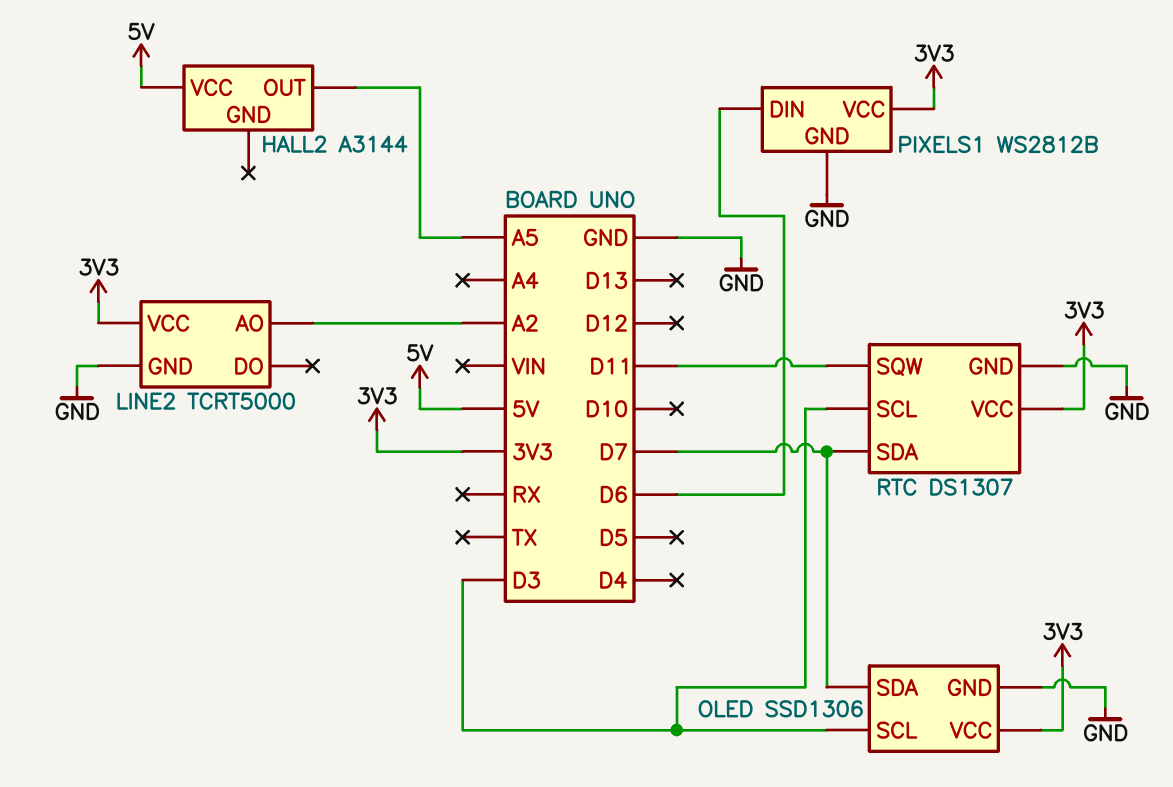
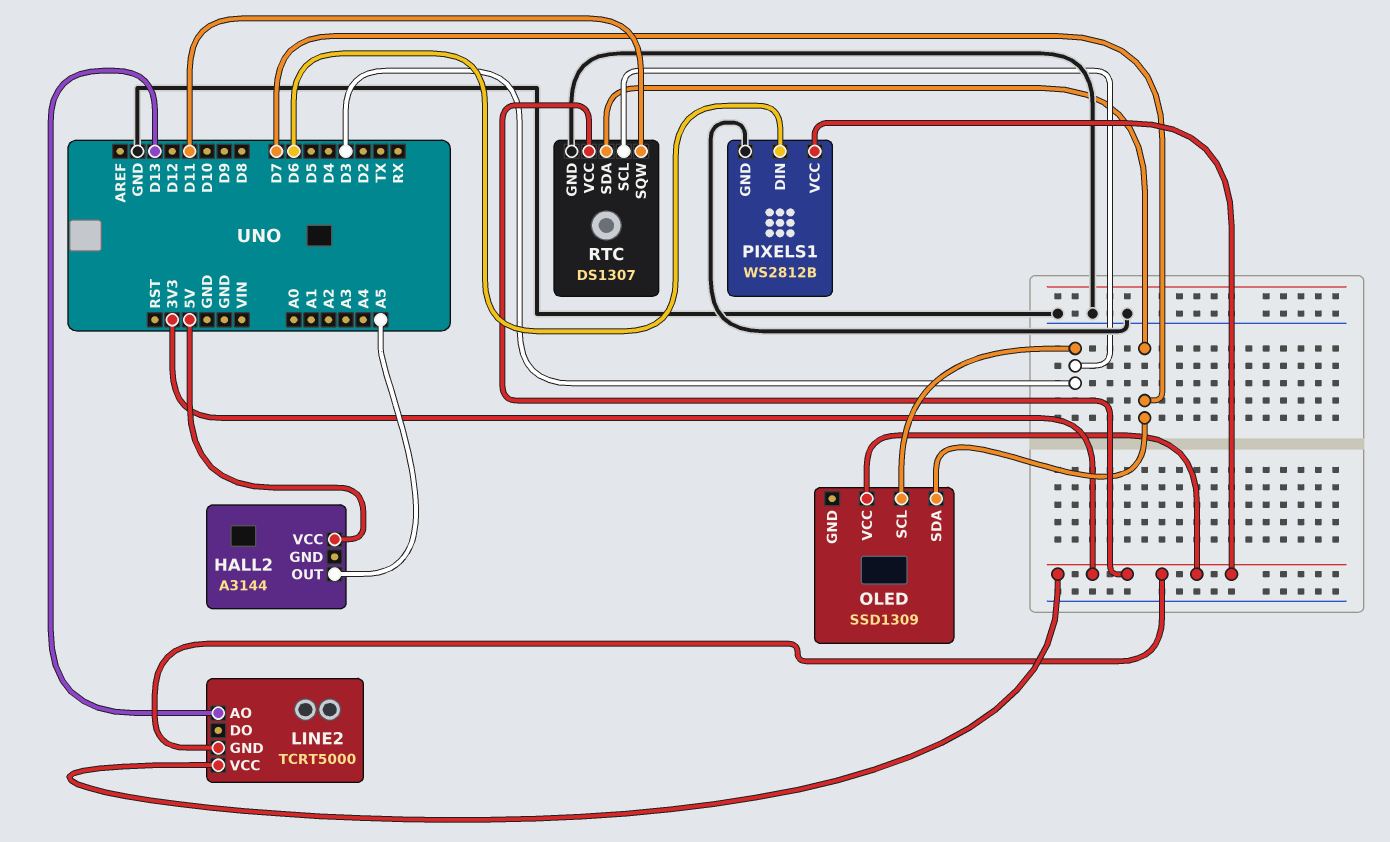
LINE2 pin AO: A2 -> D13
LINE2 pin GND: GND -> 3V3
OLED: SSD1306 -> SSD1309
OLED pin GND: GND -> none

